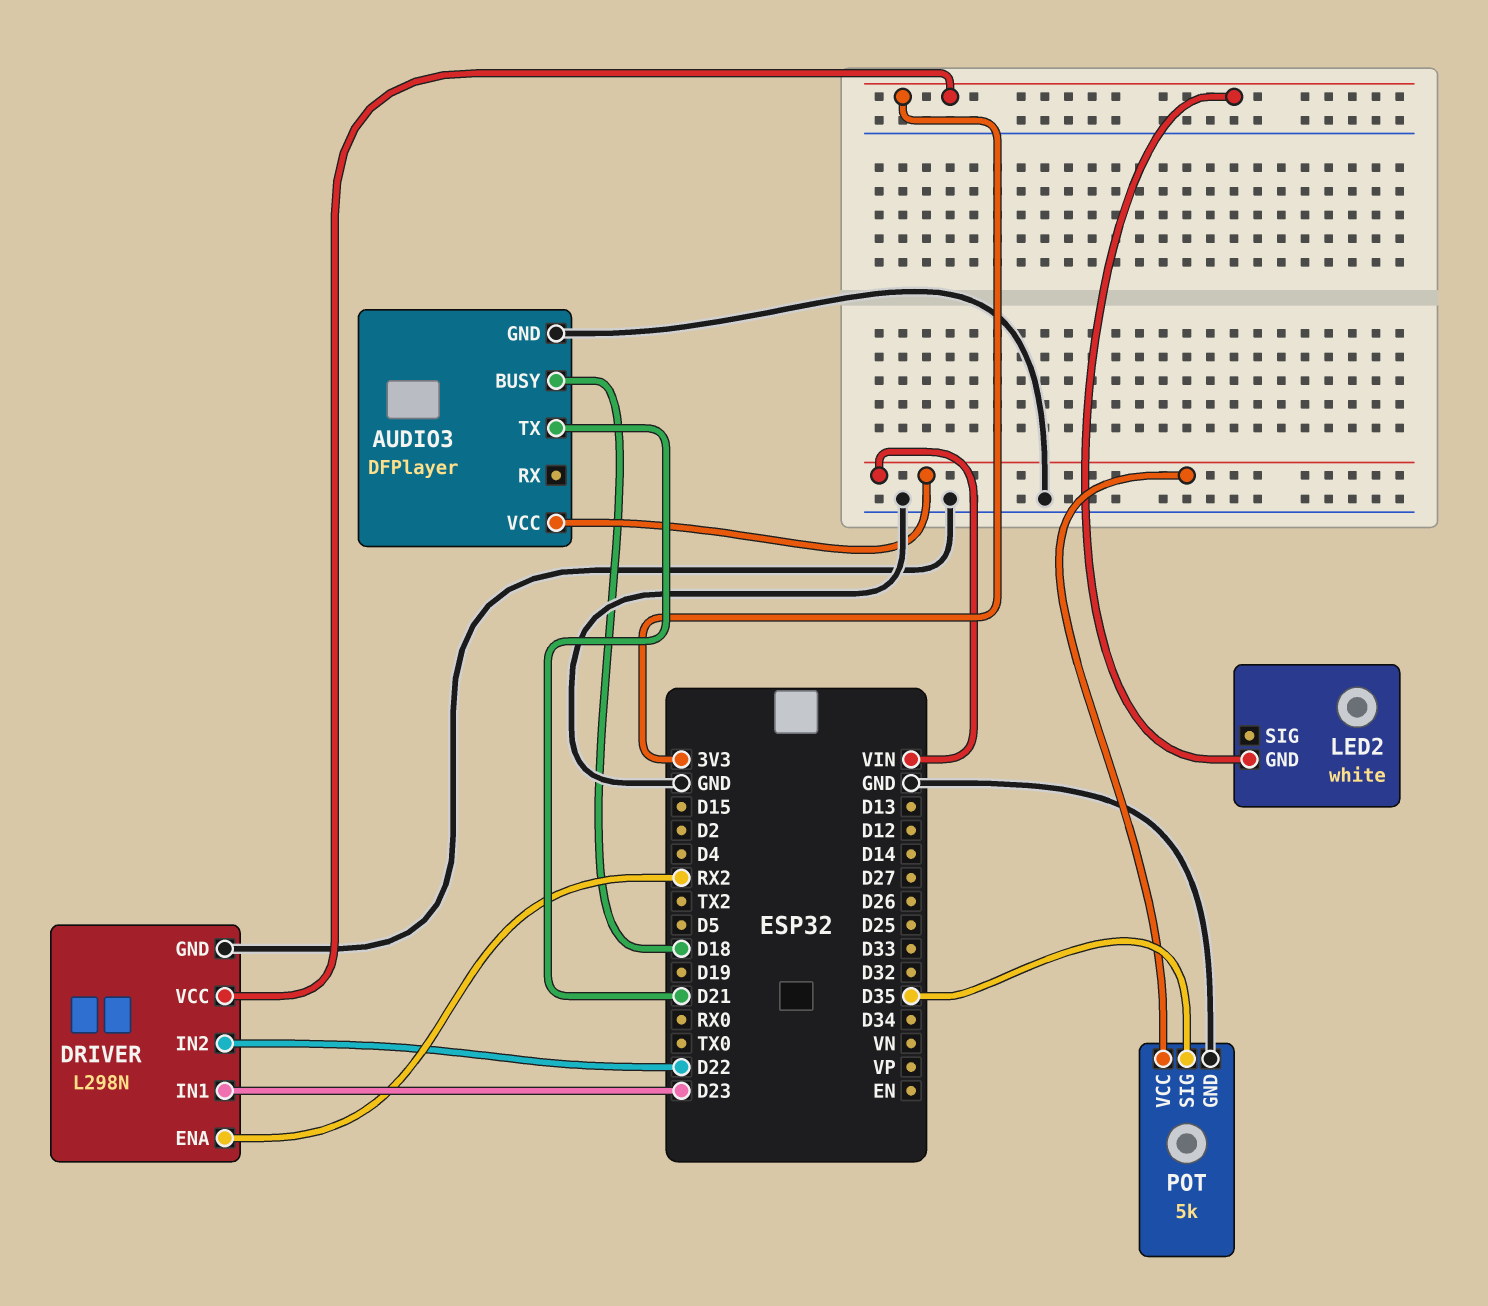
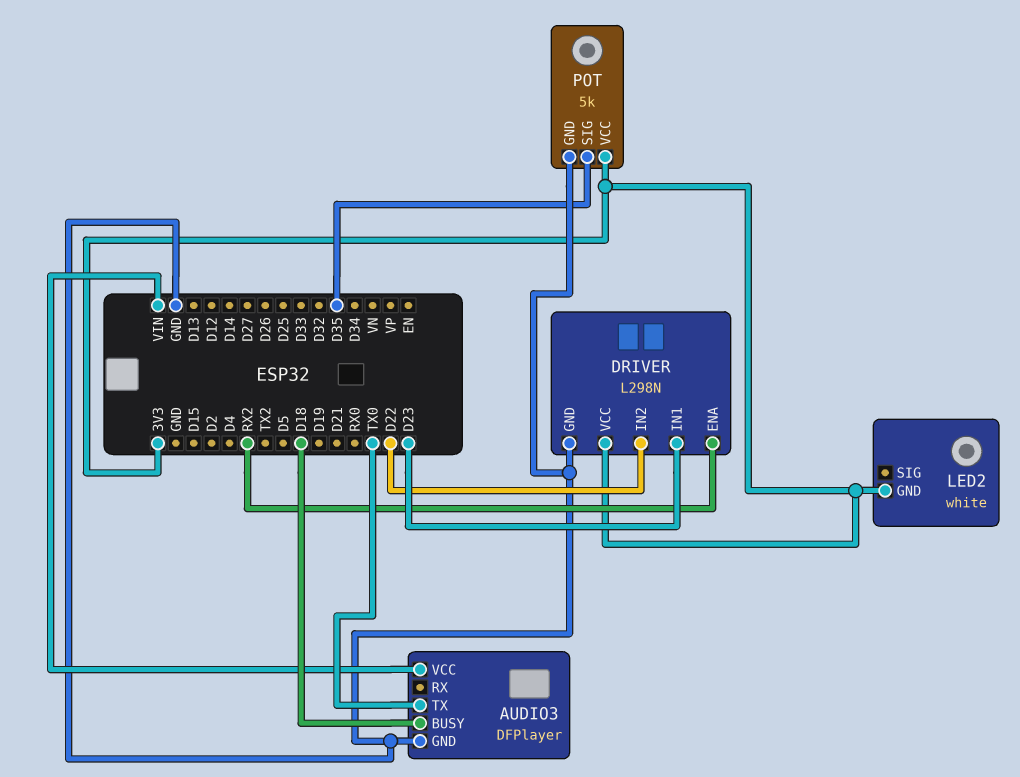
AUDIO3 pin TX: D21 -> TX0
POT pin VCC: VIN -> 3V3

